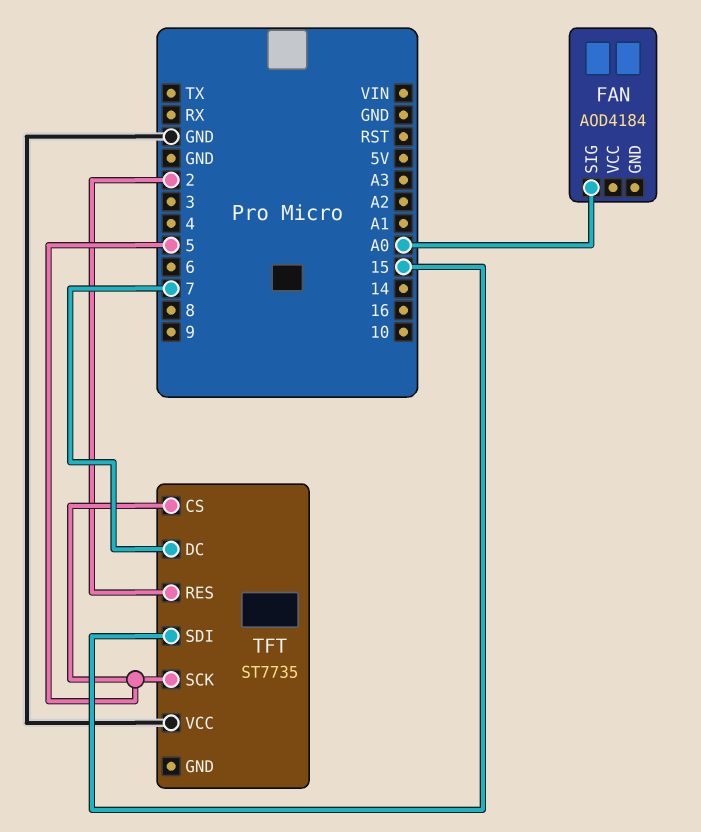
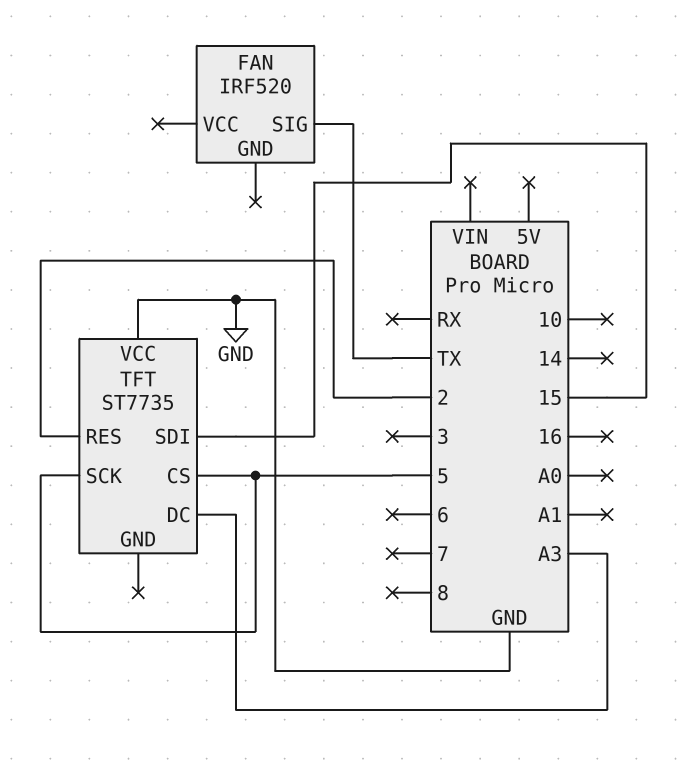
FAN: AOD4184 -> IRF520
FAN pin SIG: A0 -> TX
TFT pin DC: 7 -> A3

